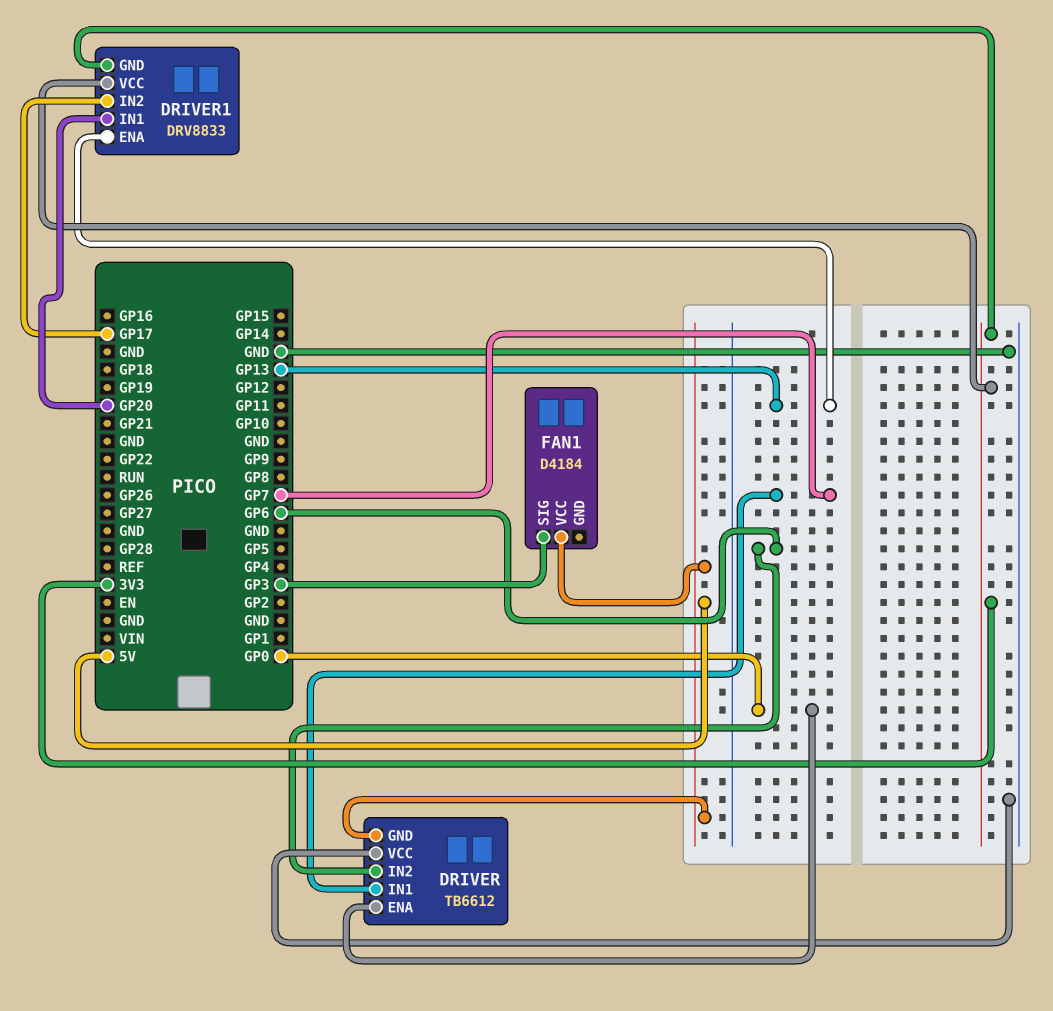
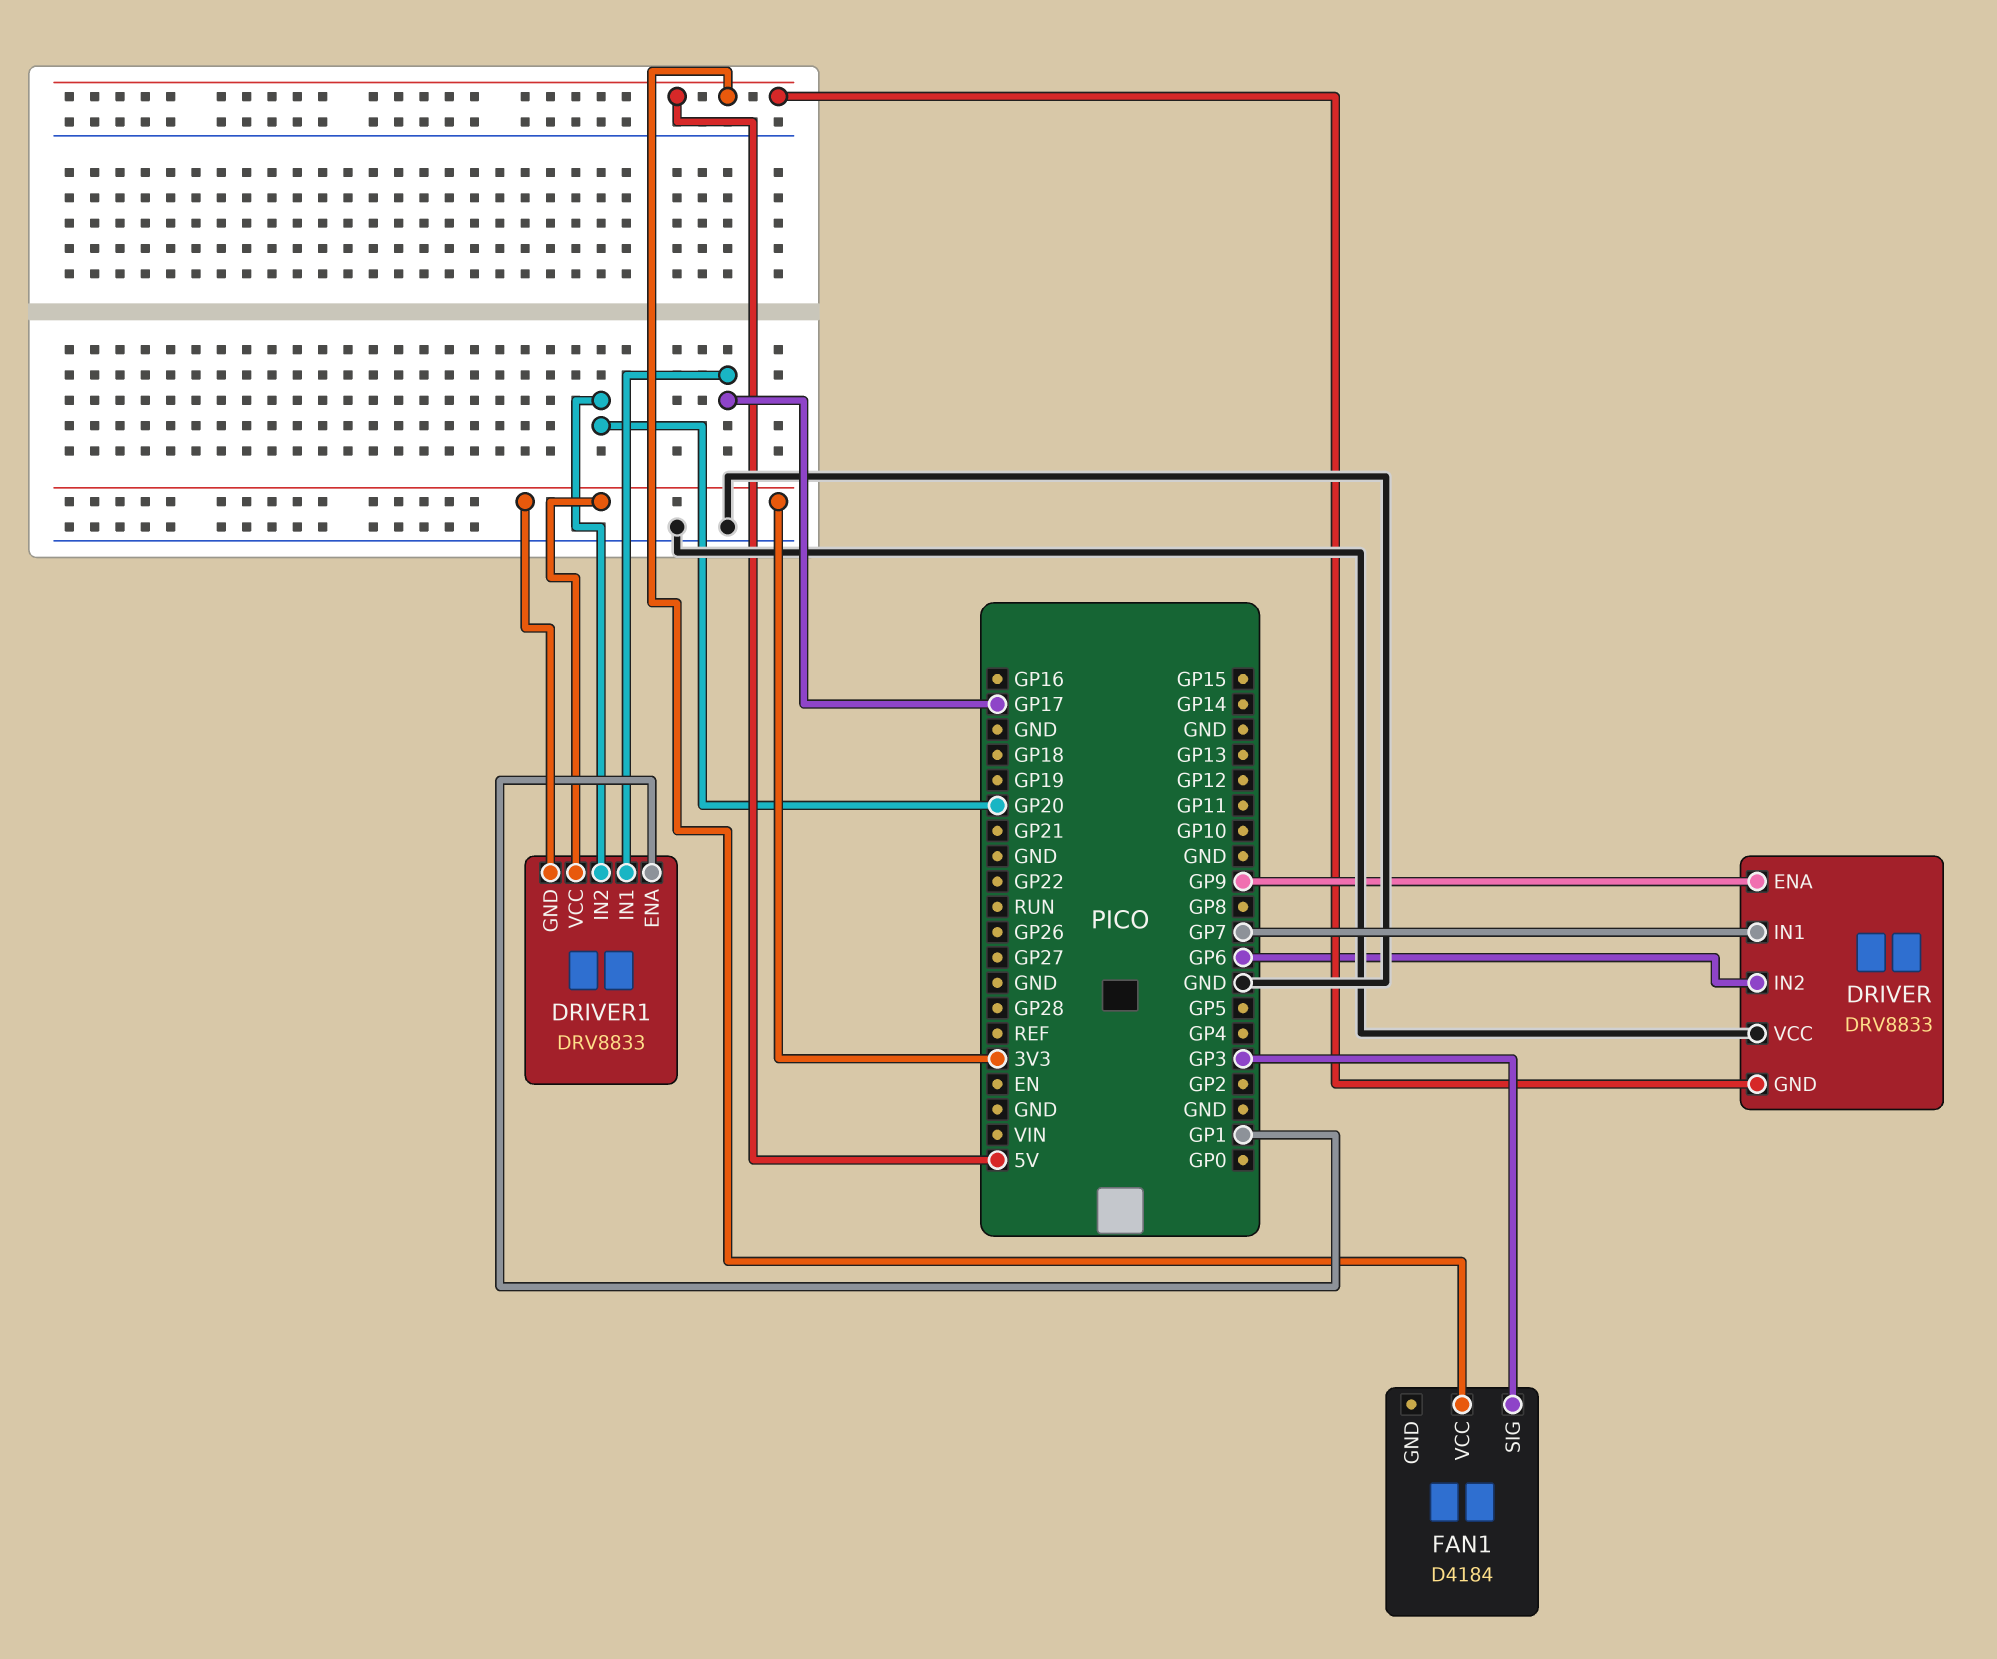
DRIVER: TB6612 -> DRV8833
DRIVER pin ENA: GP0 -> GP9
DRIVER1 pin ENA: GP13 -> GP1
DRIVER1 pin IN1: GP20 -> GP17
DRIVER1 pin IN2: GP17 -> GP20

